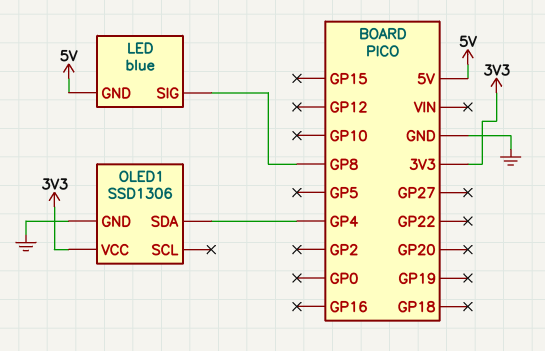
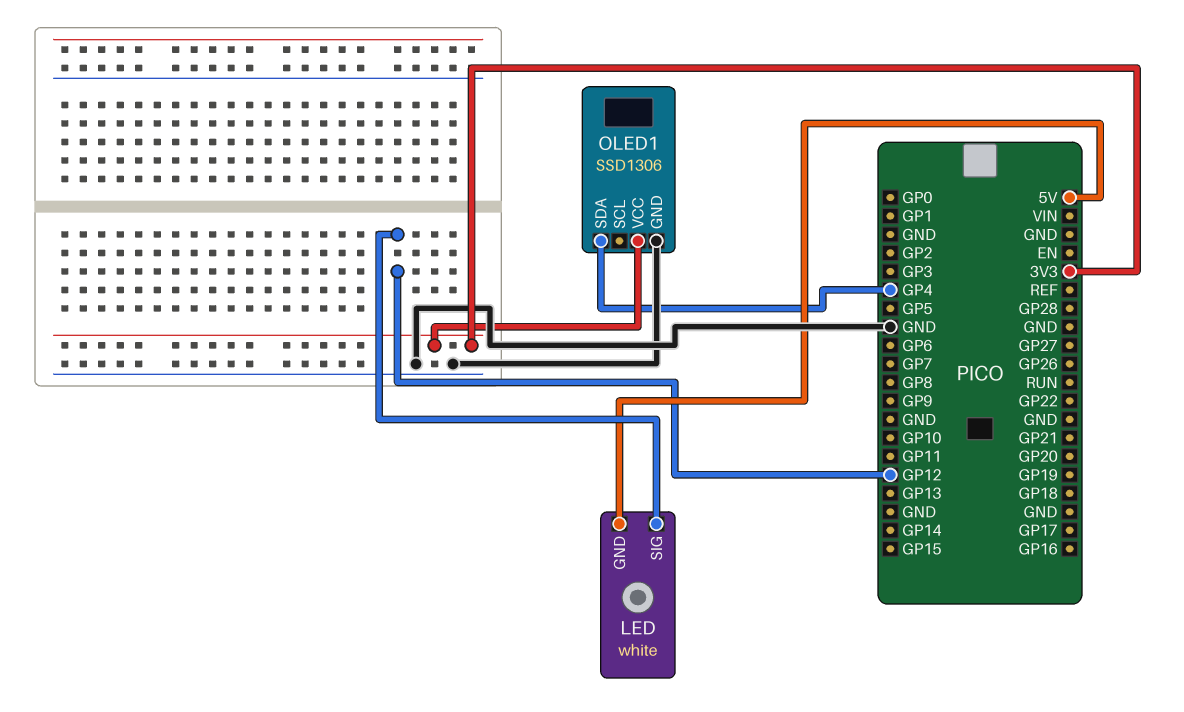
LED: blue -> white
LED pin SIG: GP8 -> GP12

